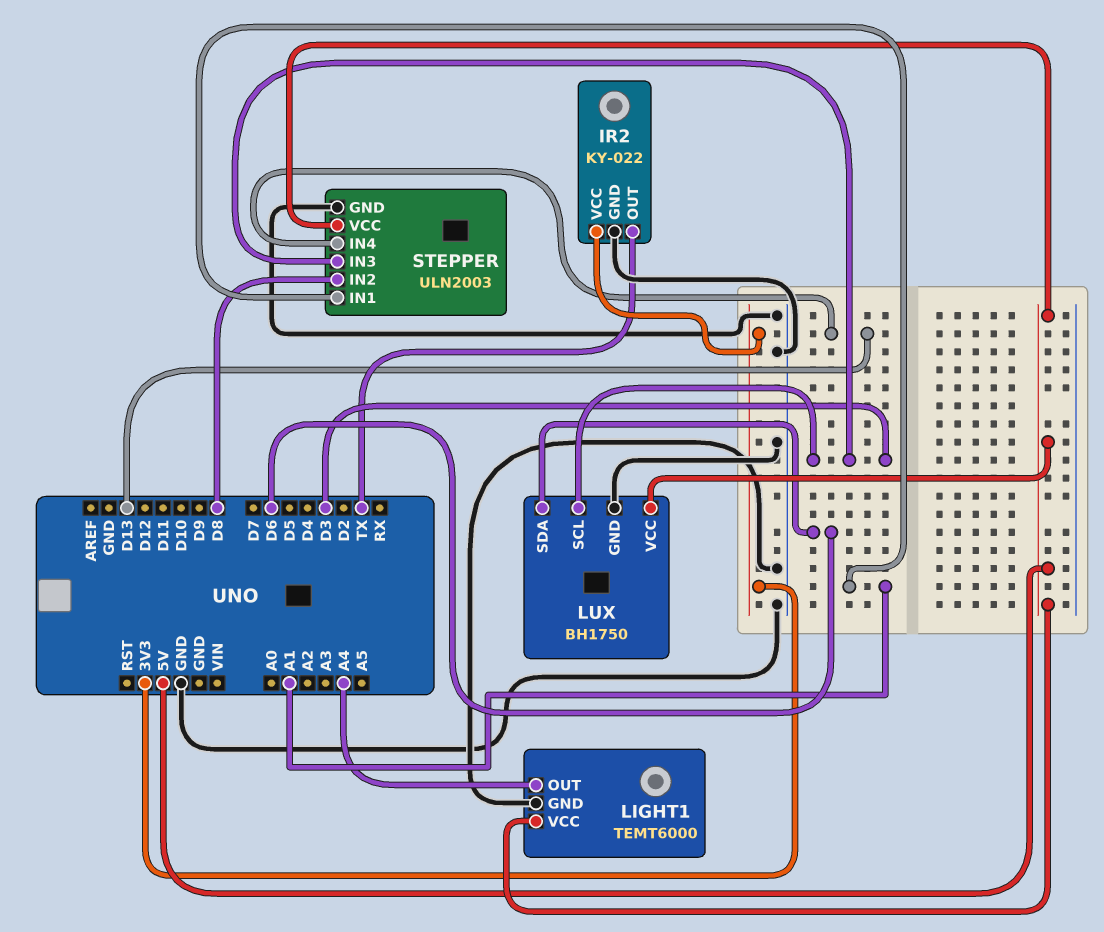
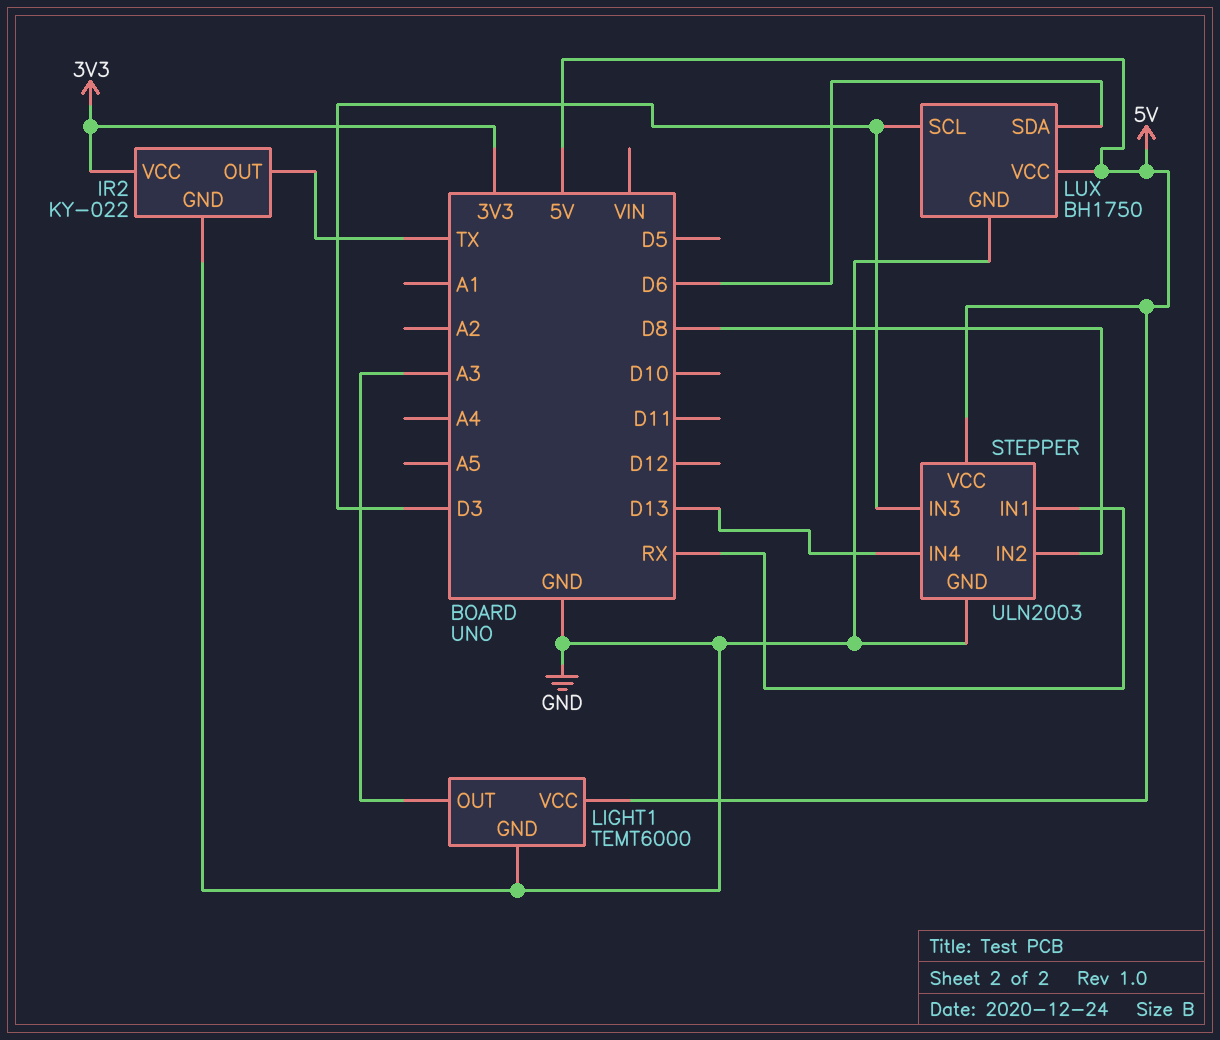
LIGHT1 pin OUT: A4 -> A3
STEPPER pin IN1: A1 -> RX

